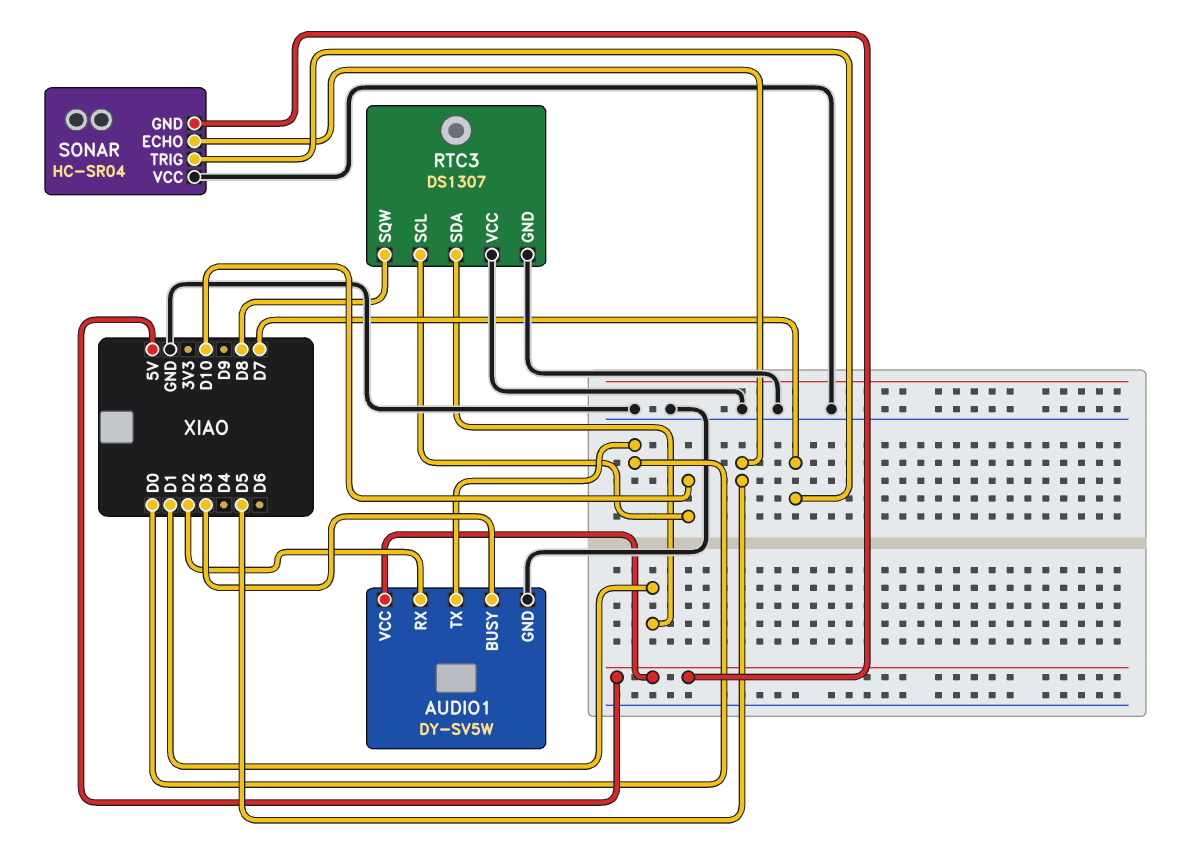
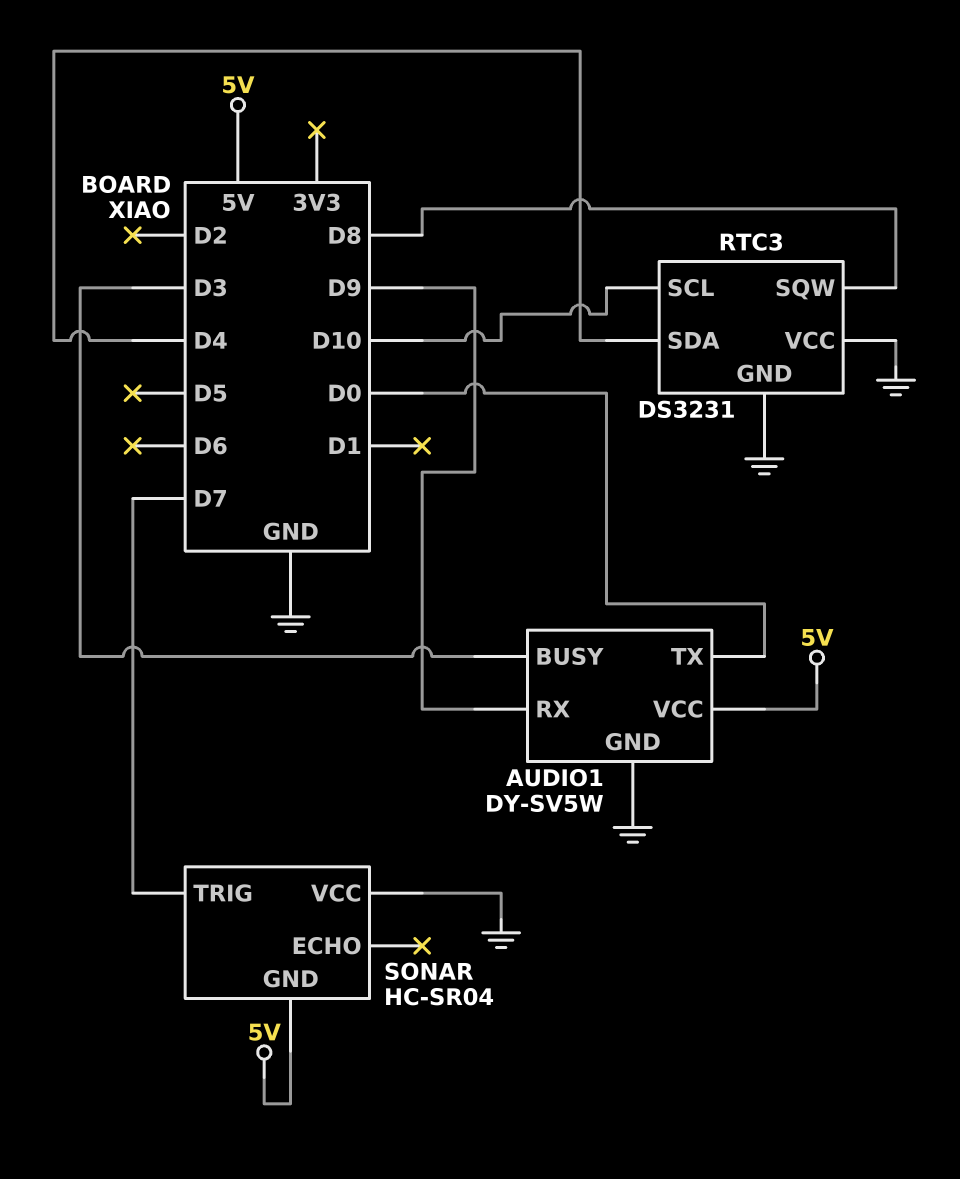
AUDIO1 pin RX: D2 -> D9
RTC3: DS1307 -> DS3231
RTC3 pin SDA: D1 -> D4
SONAR pin ECHO: D5 -> none

